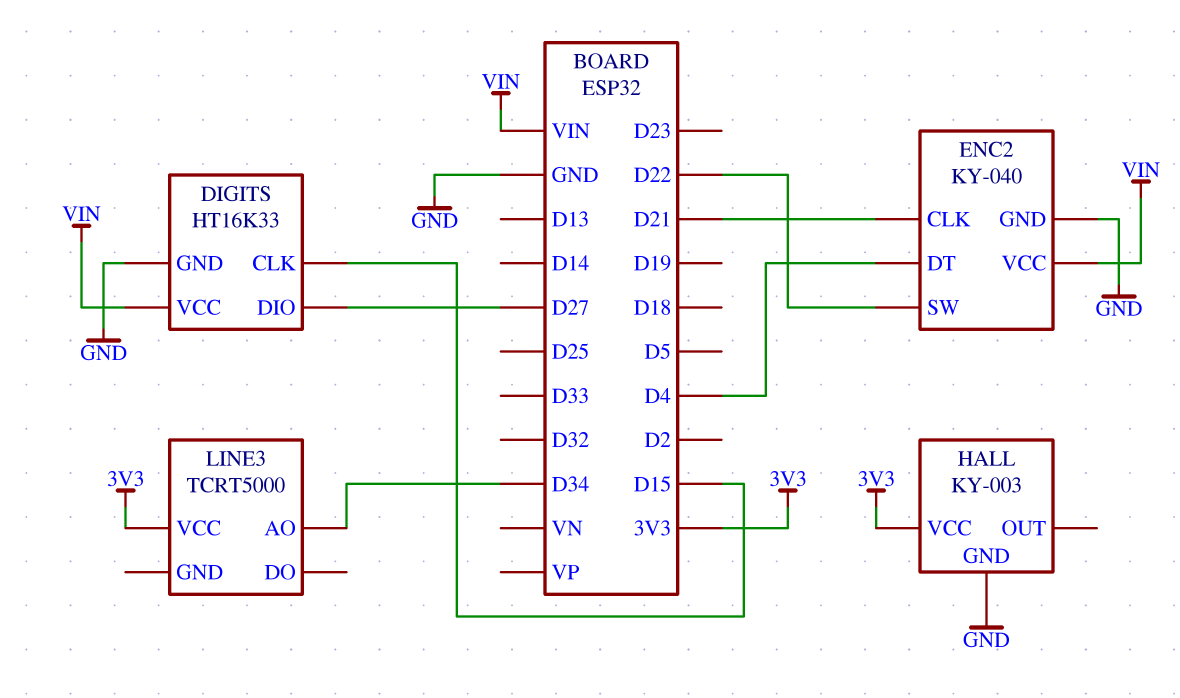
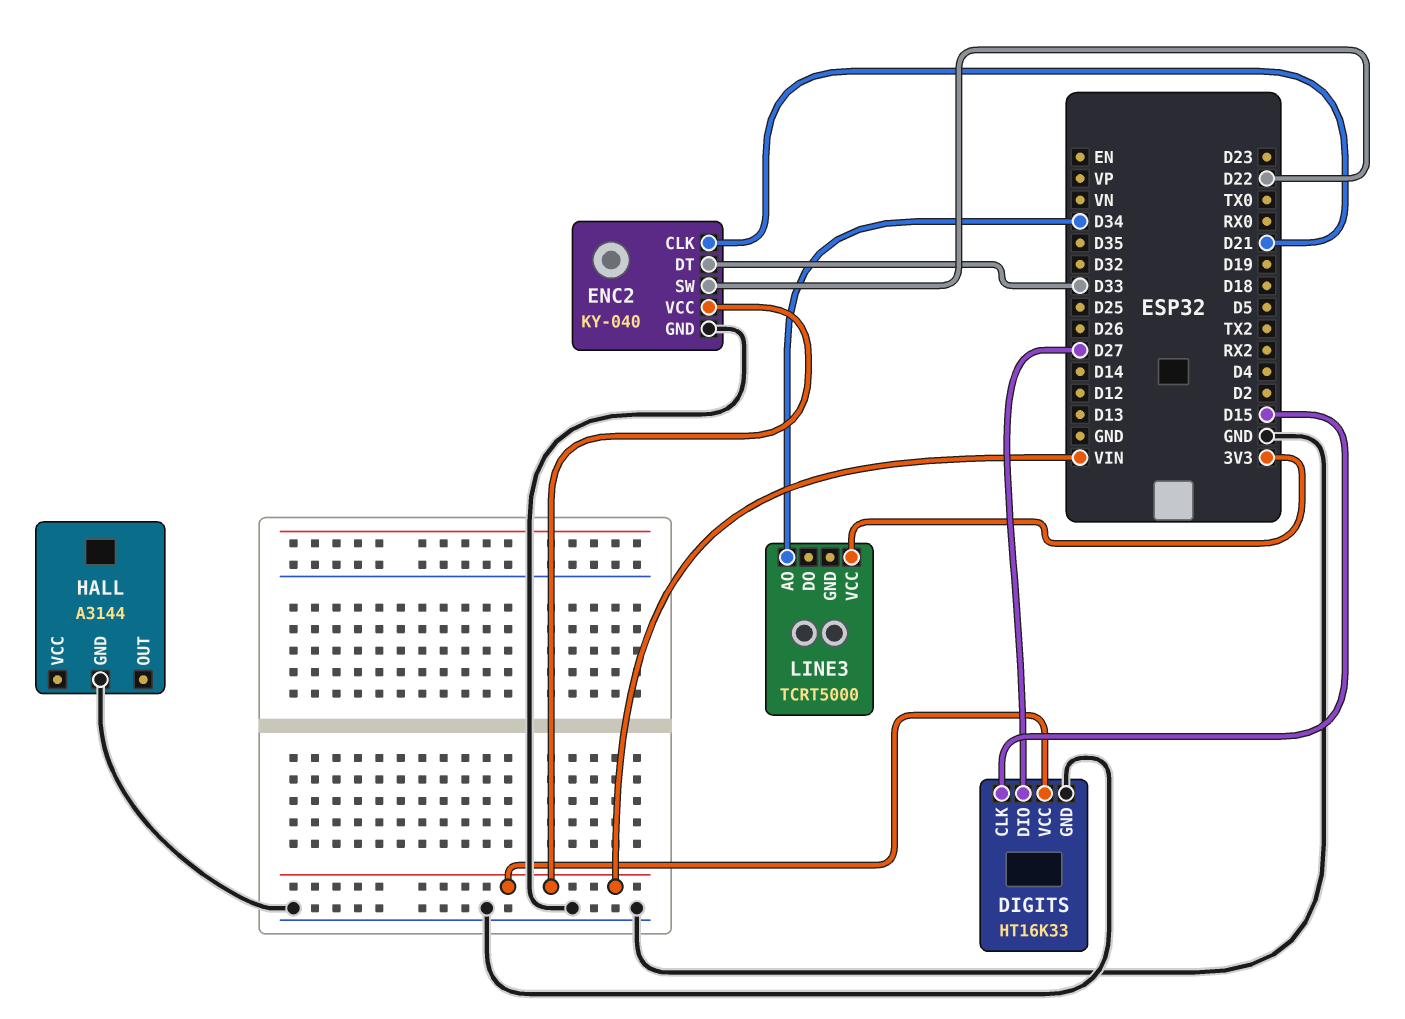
ENC2 pin DT: D4 -> D33
HALL: KY-003 -> A3144
HALL pin VCC: 3V3 -> none

